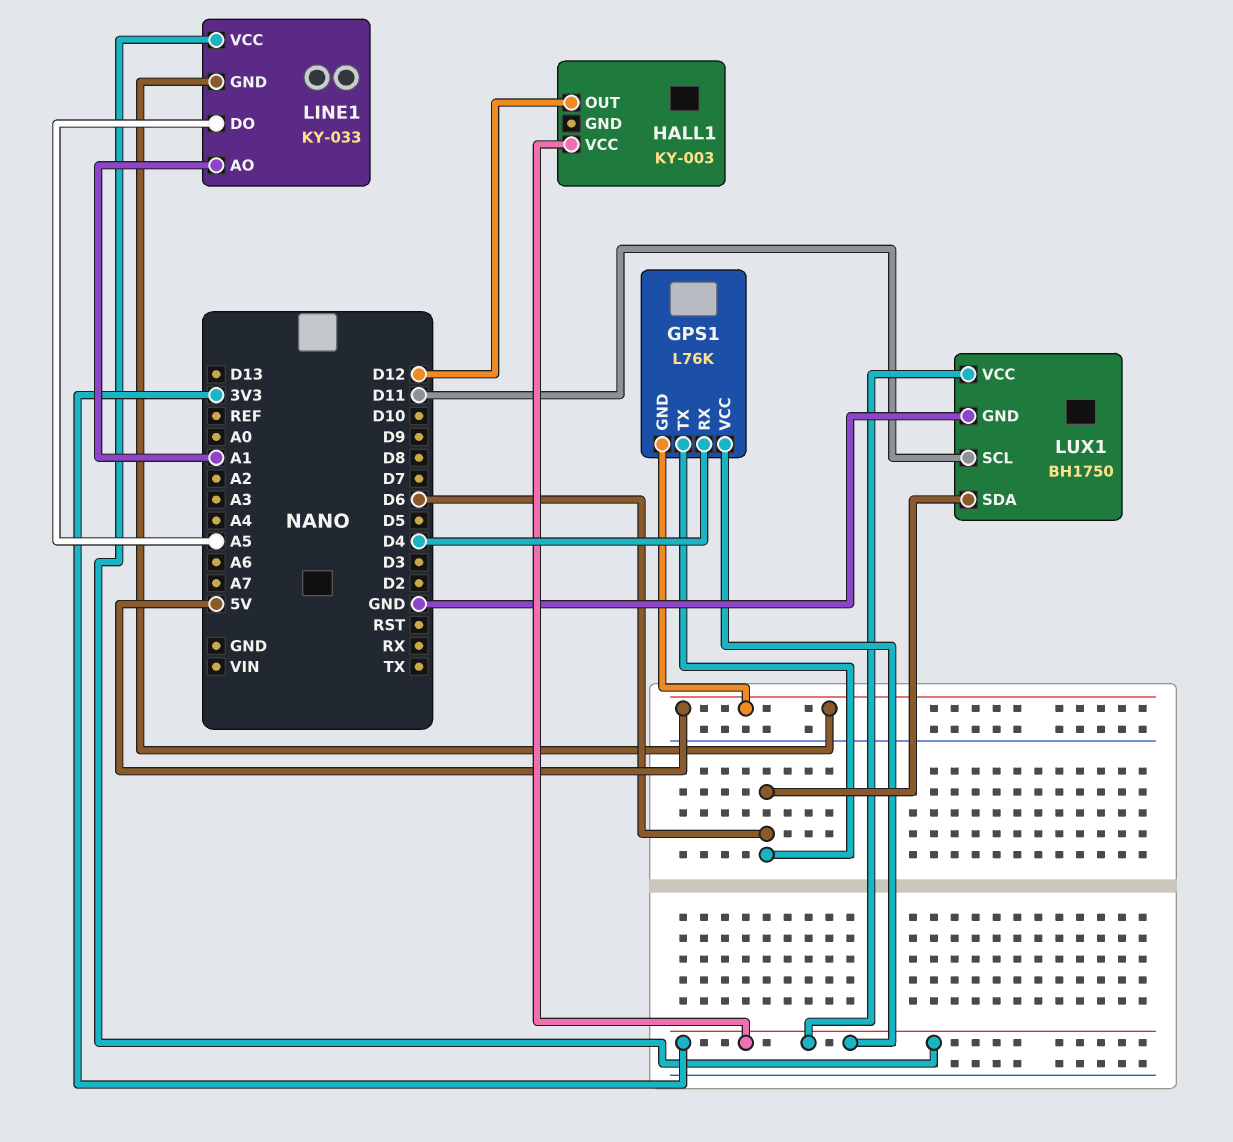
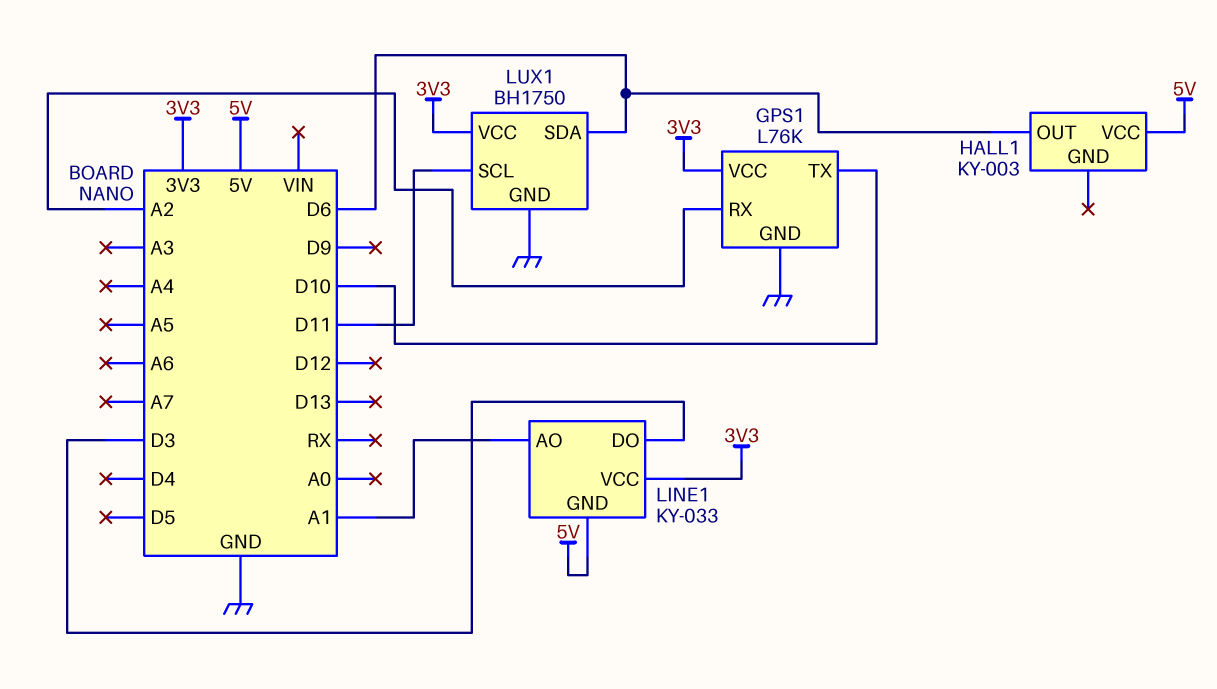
GPS1 pin GND: 5V -> GND
GPS1 pin RX: D4 -> A2
GPS1 pin TX: D6 -> D10
HALL1 pin OUT: D12 -> D6
HALL1 pin VCC: 3V3 -> 5V
LINE1 pin DO: A5 -> D3

